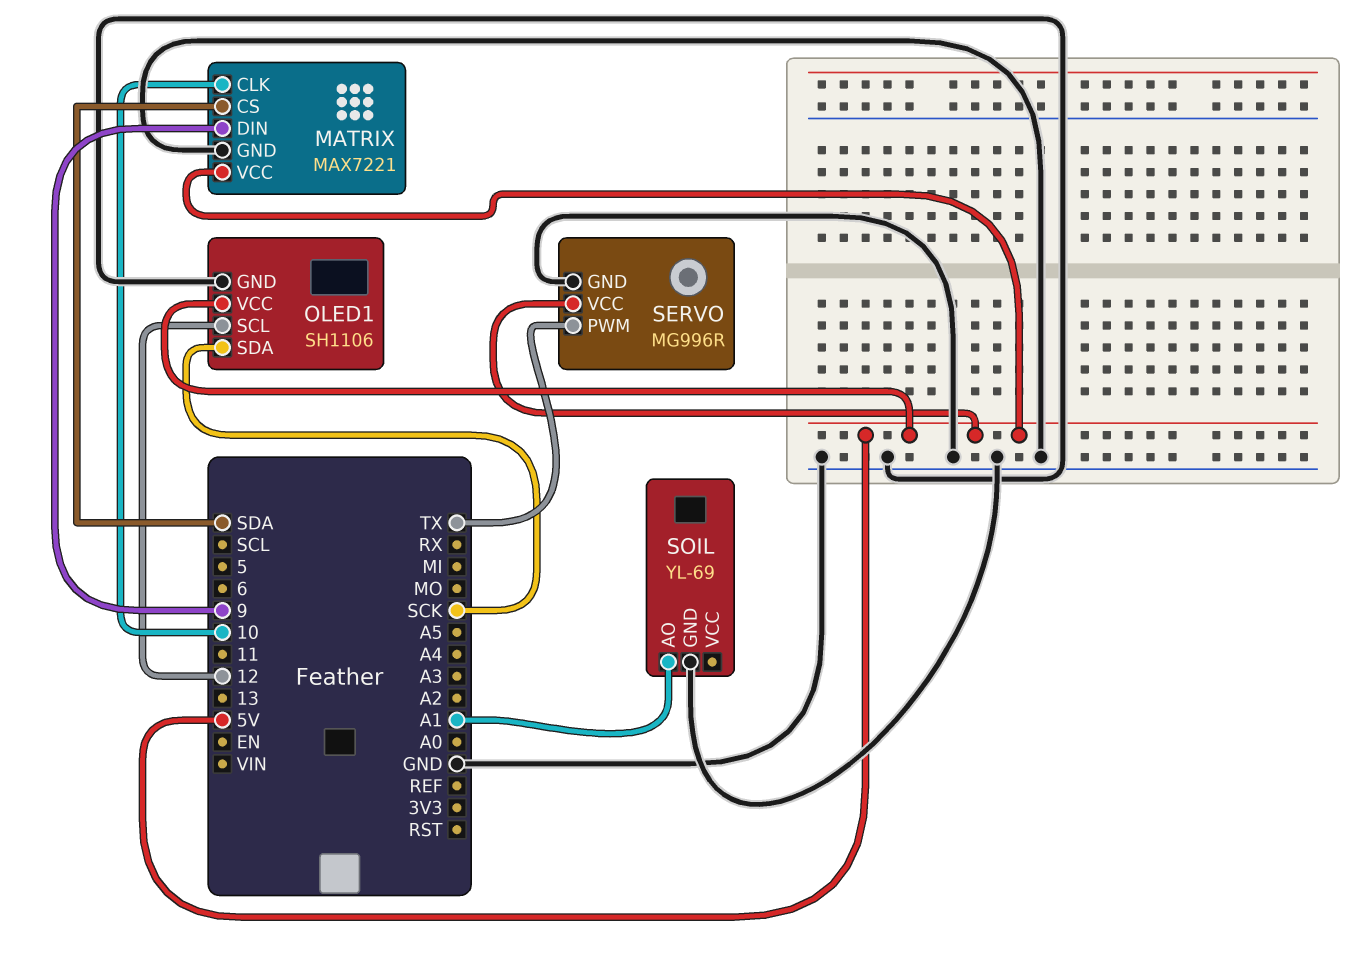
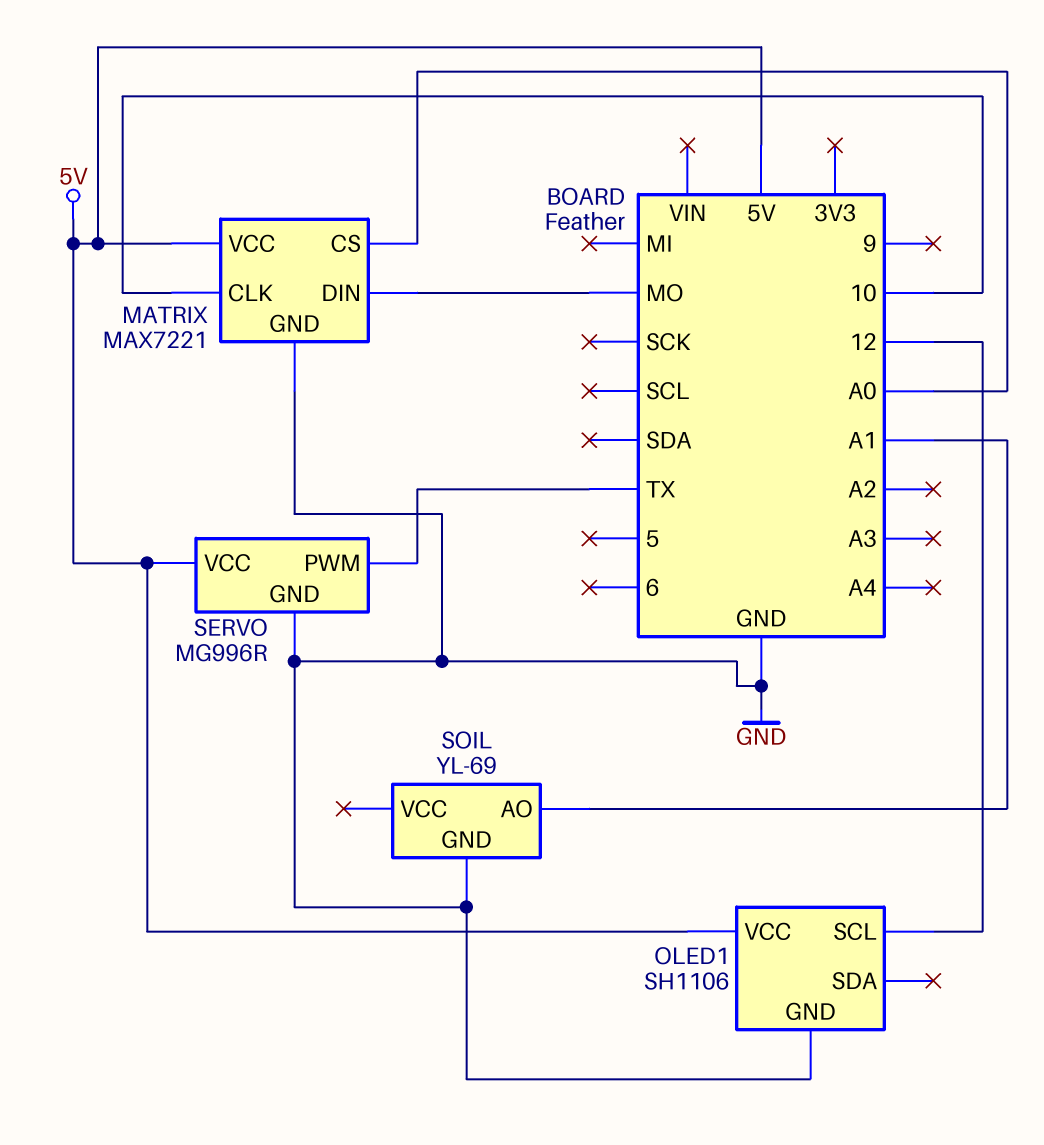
MATRIX pin CS: SDA -> A0
MATRIX pin DIN: 9 -> MO
OLED1 pin SDA: SCK -> none

